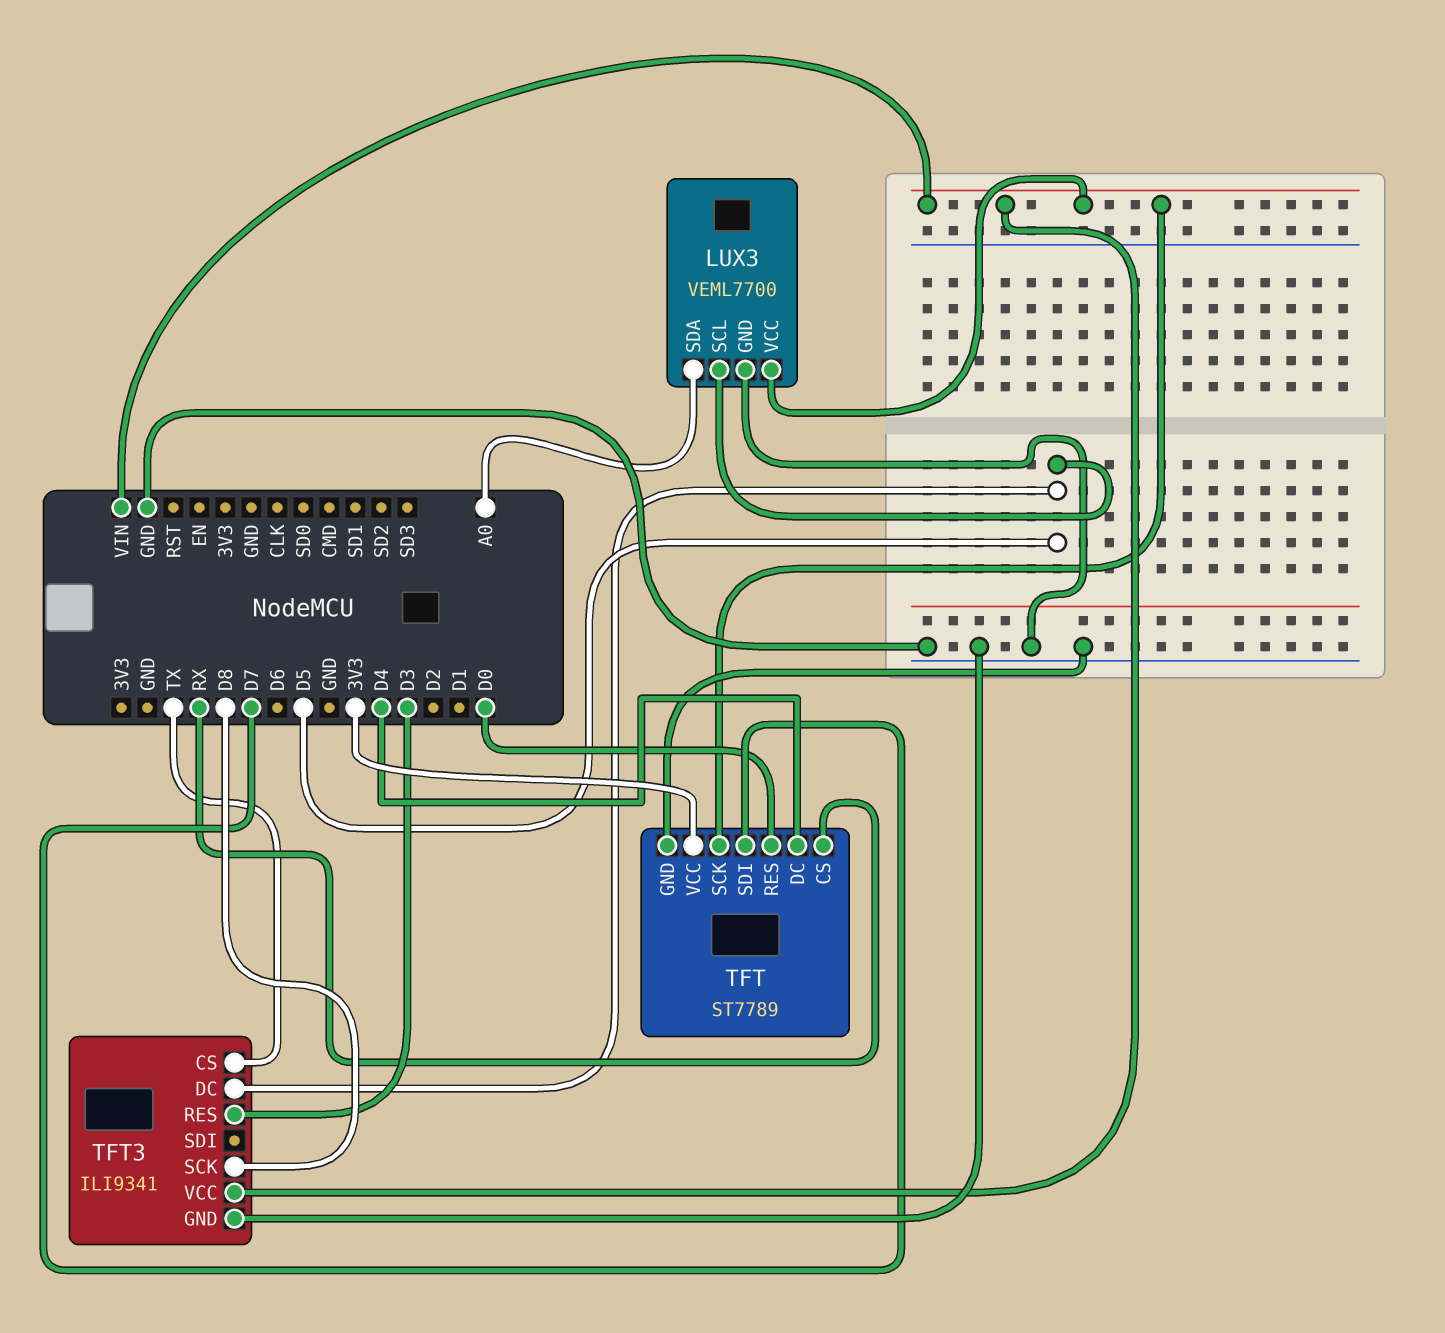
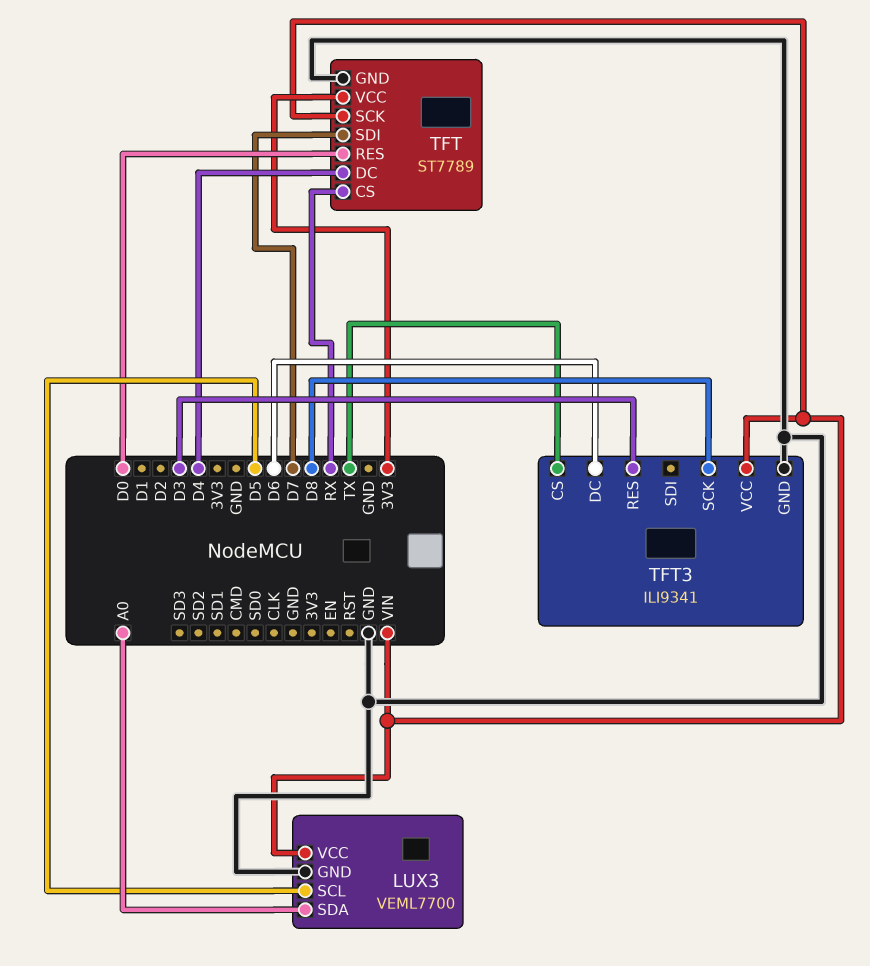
TFT3 pin DC: D5 -> D6

